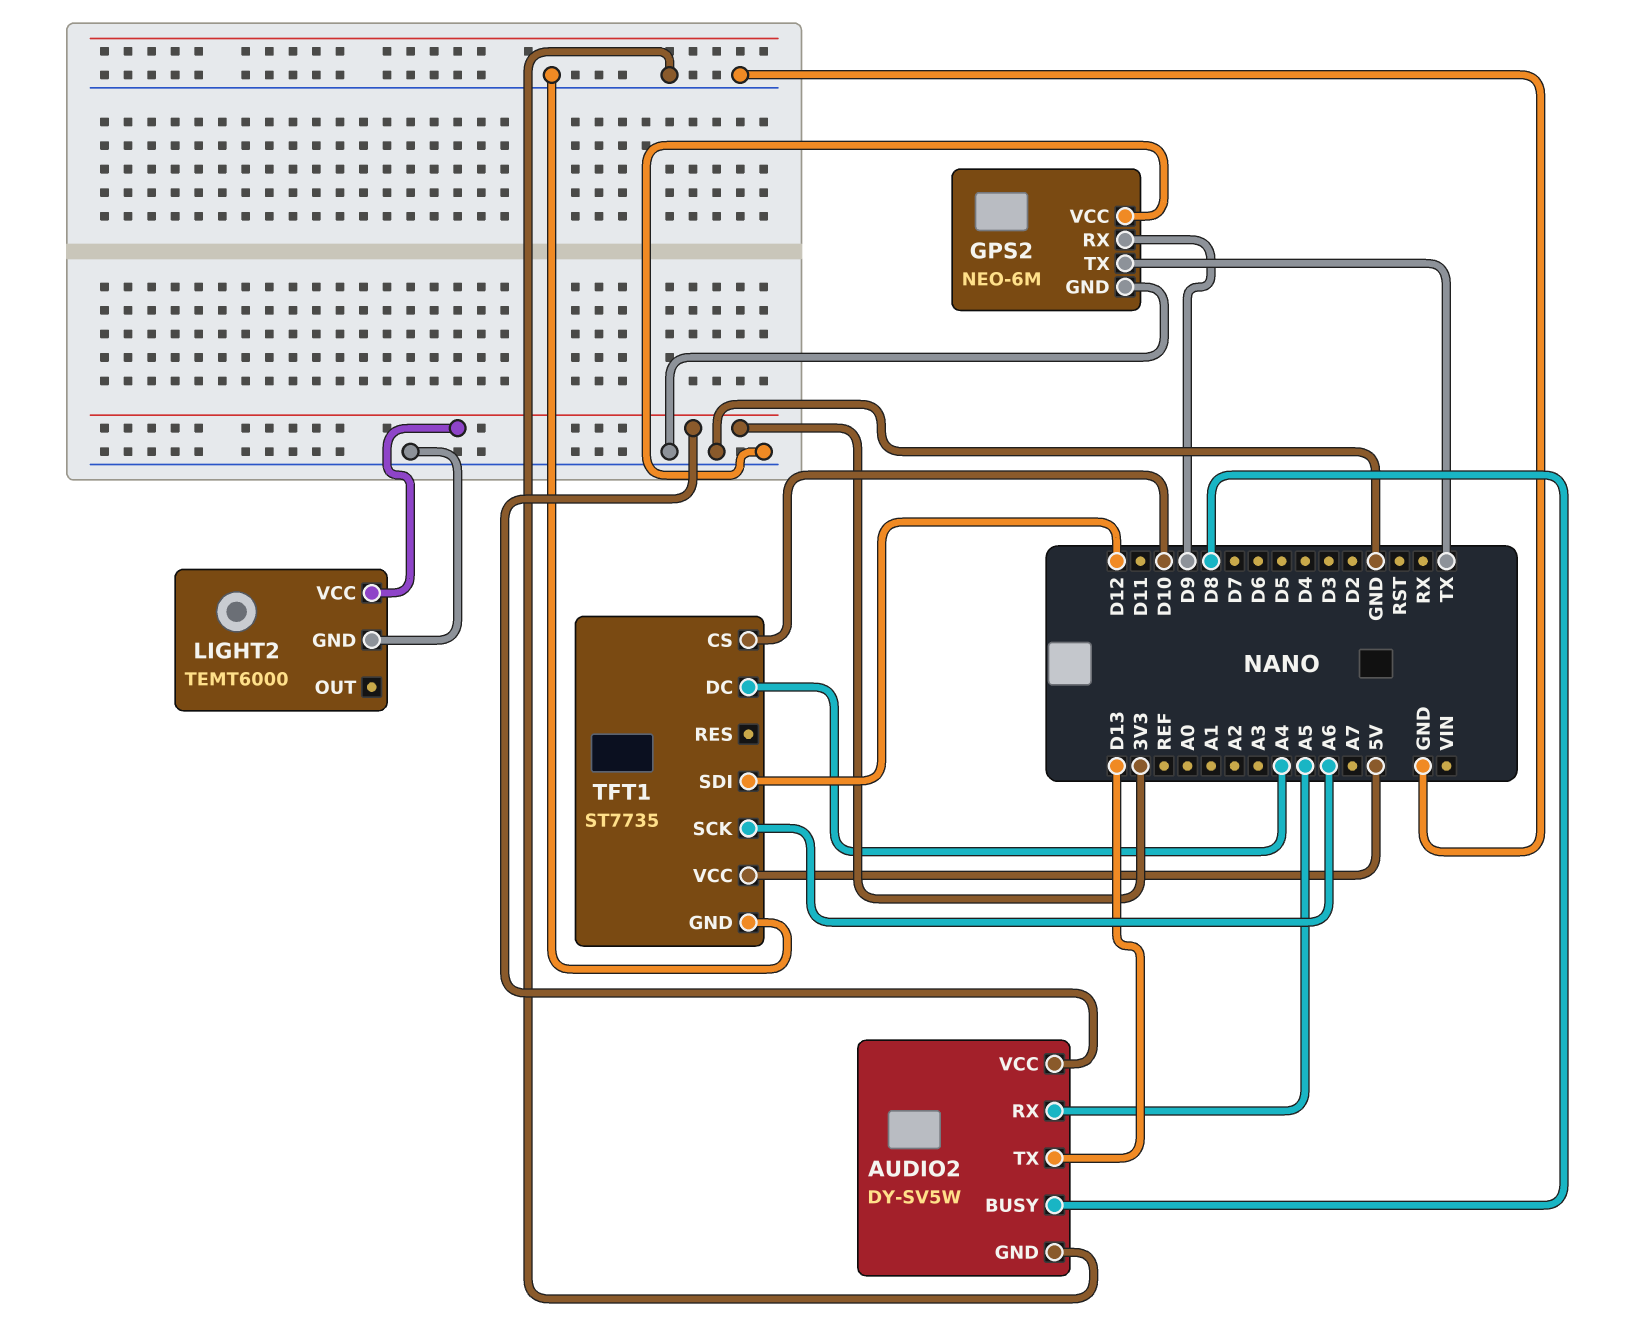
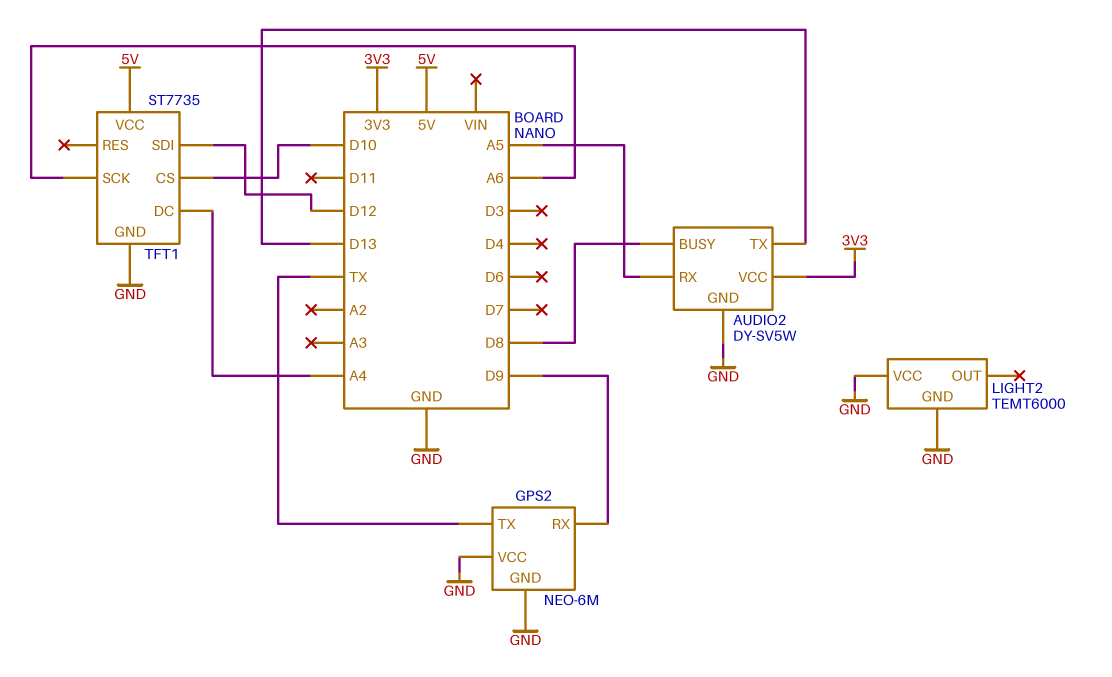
LIGHT2 pin VCC: 3V3 -> GND

